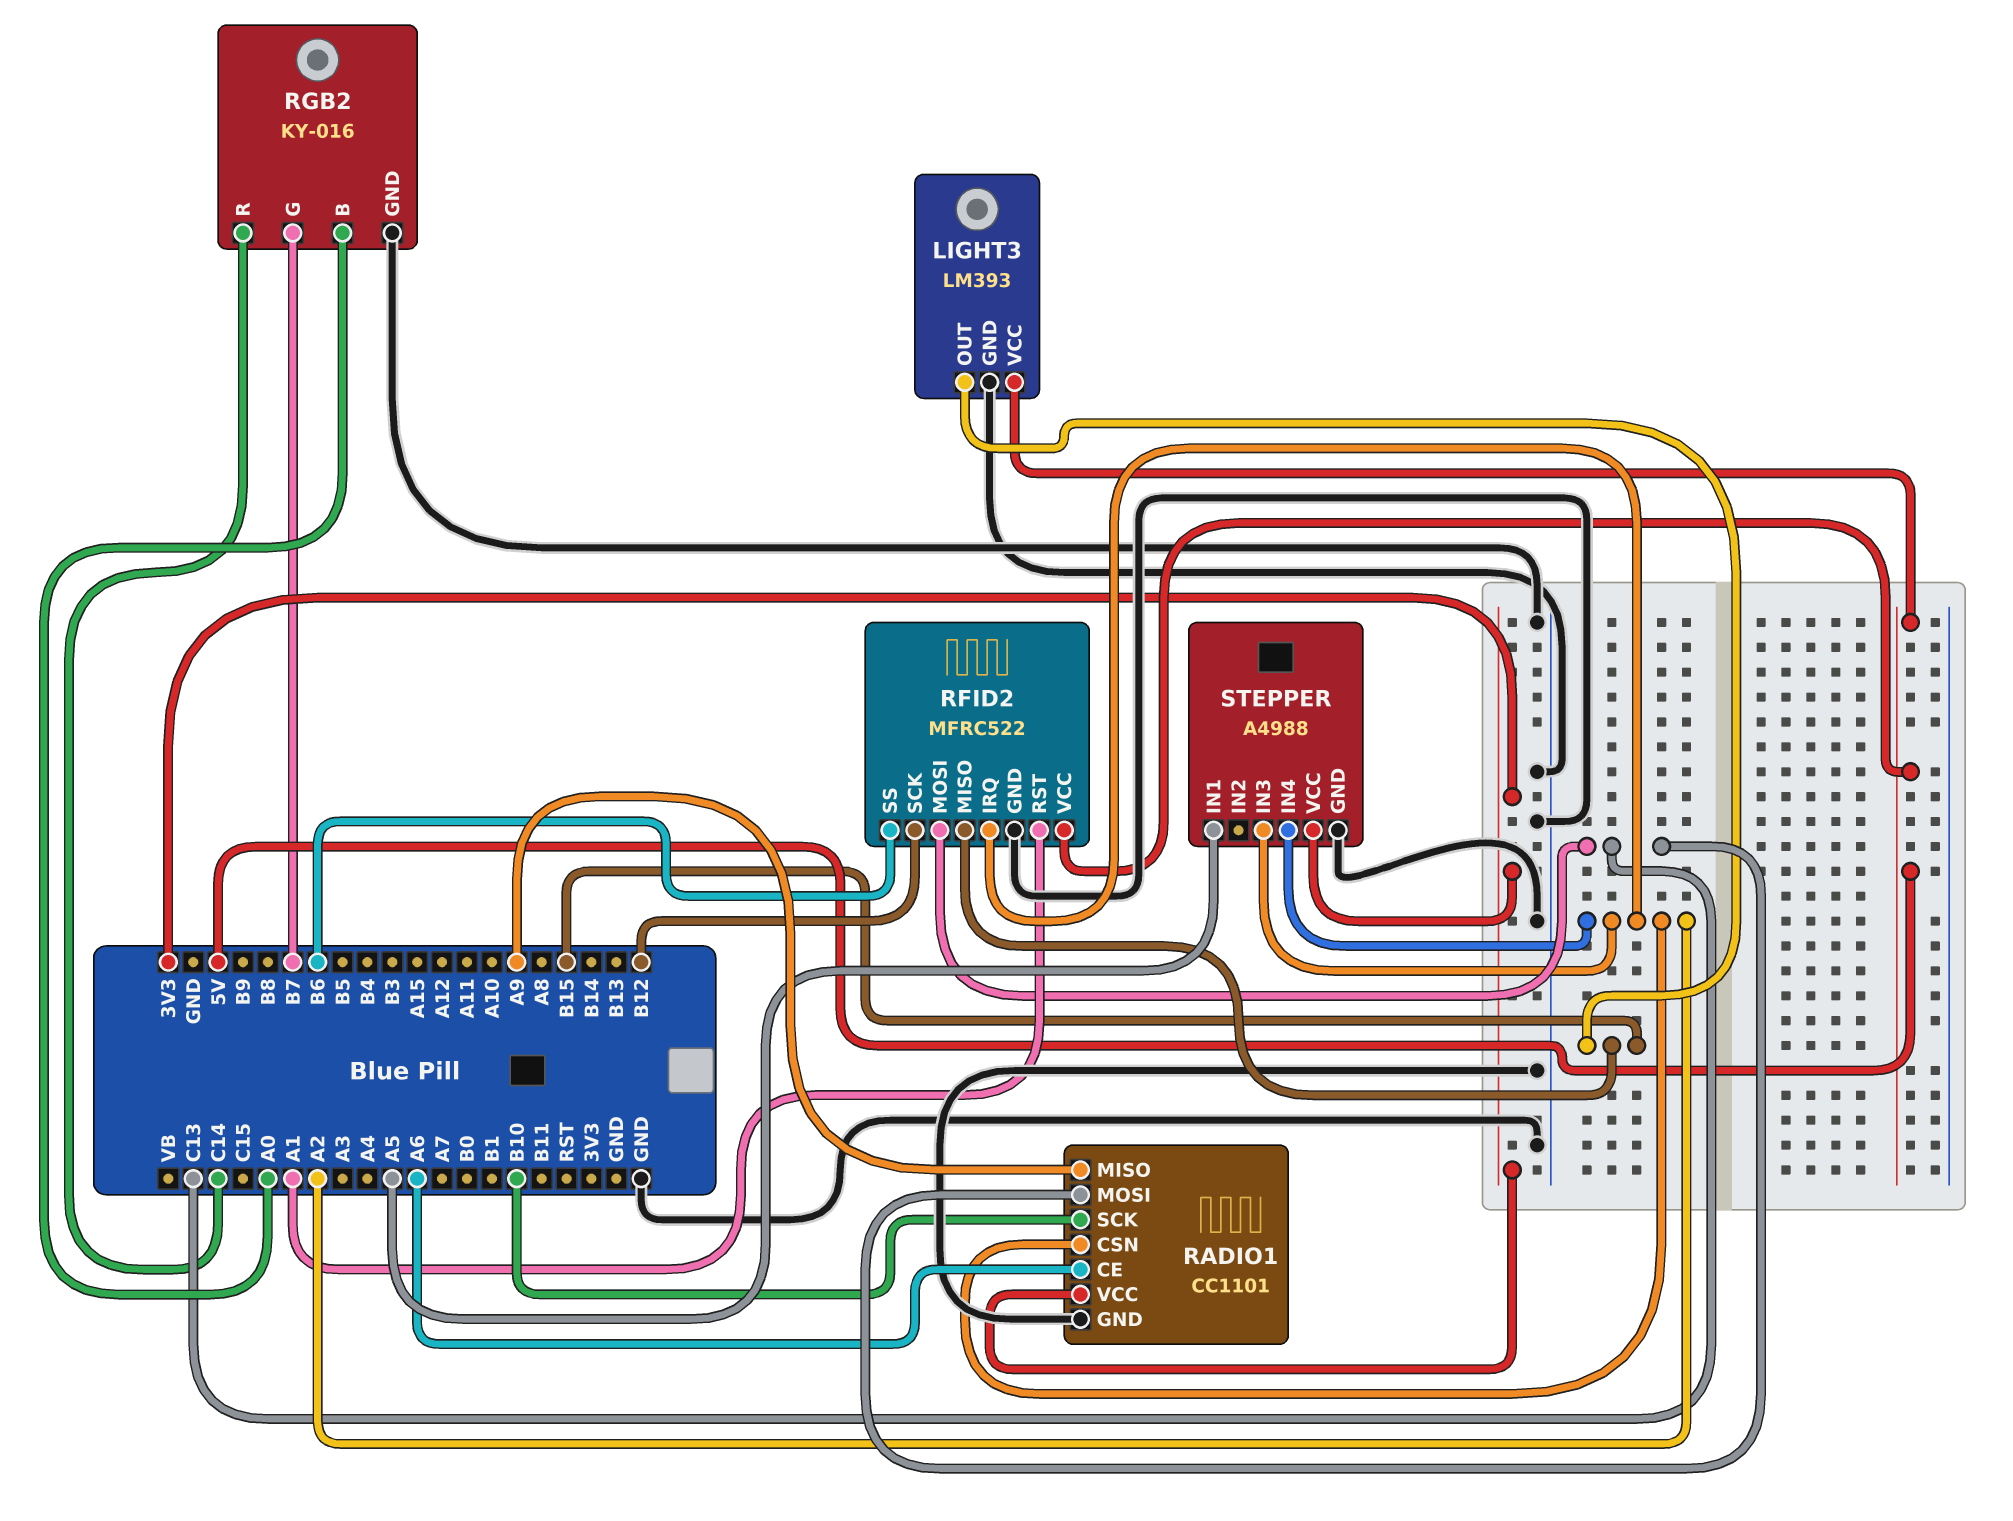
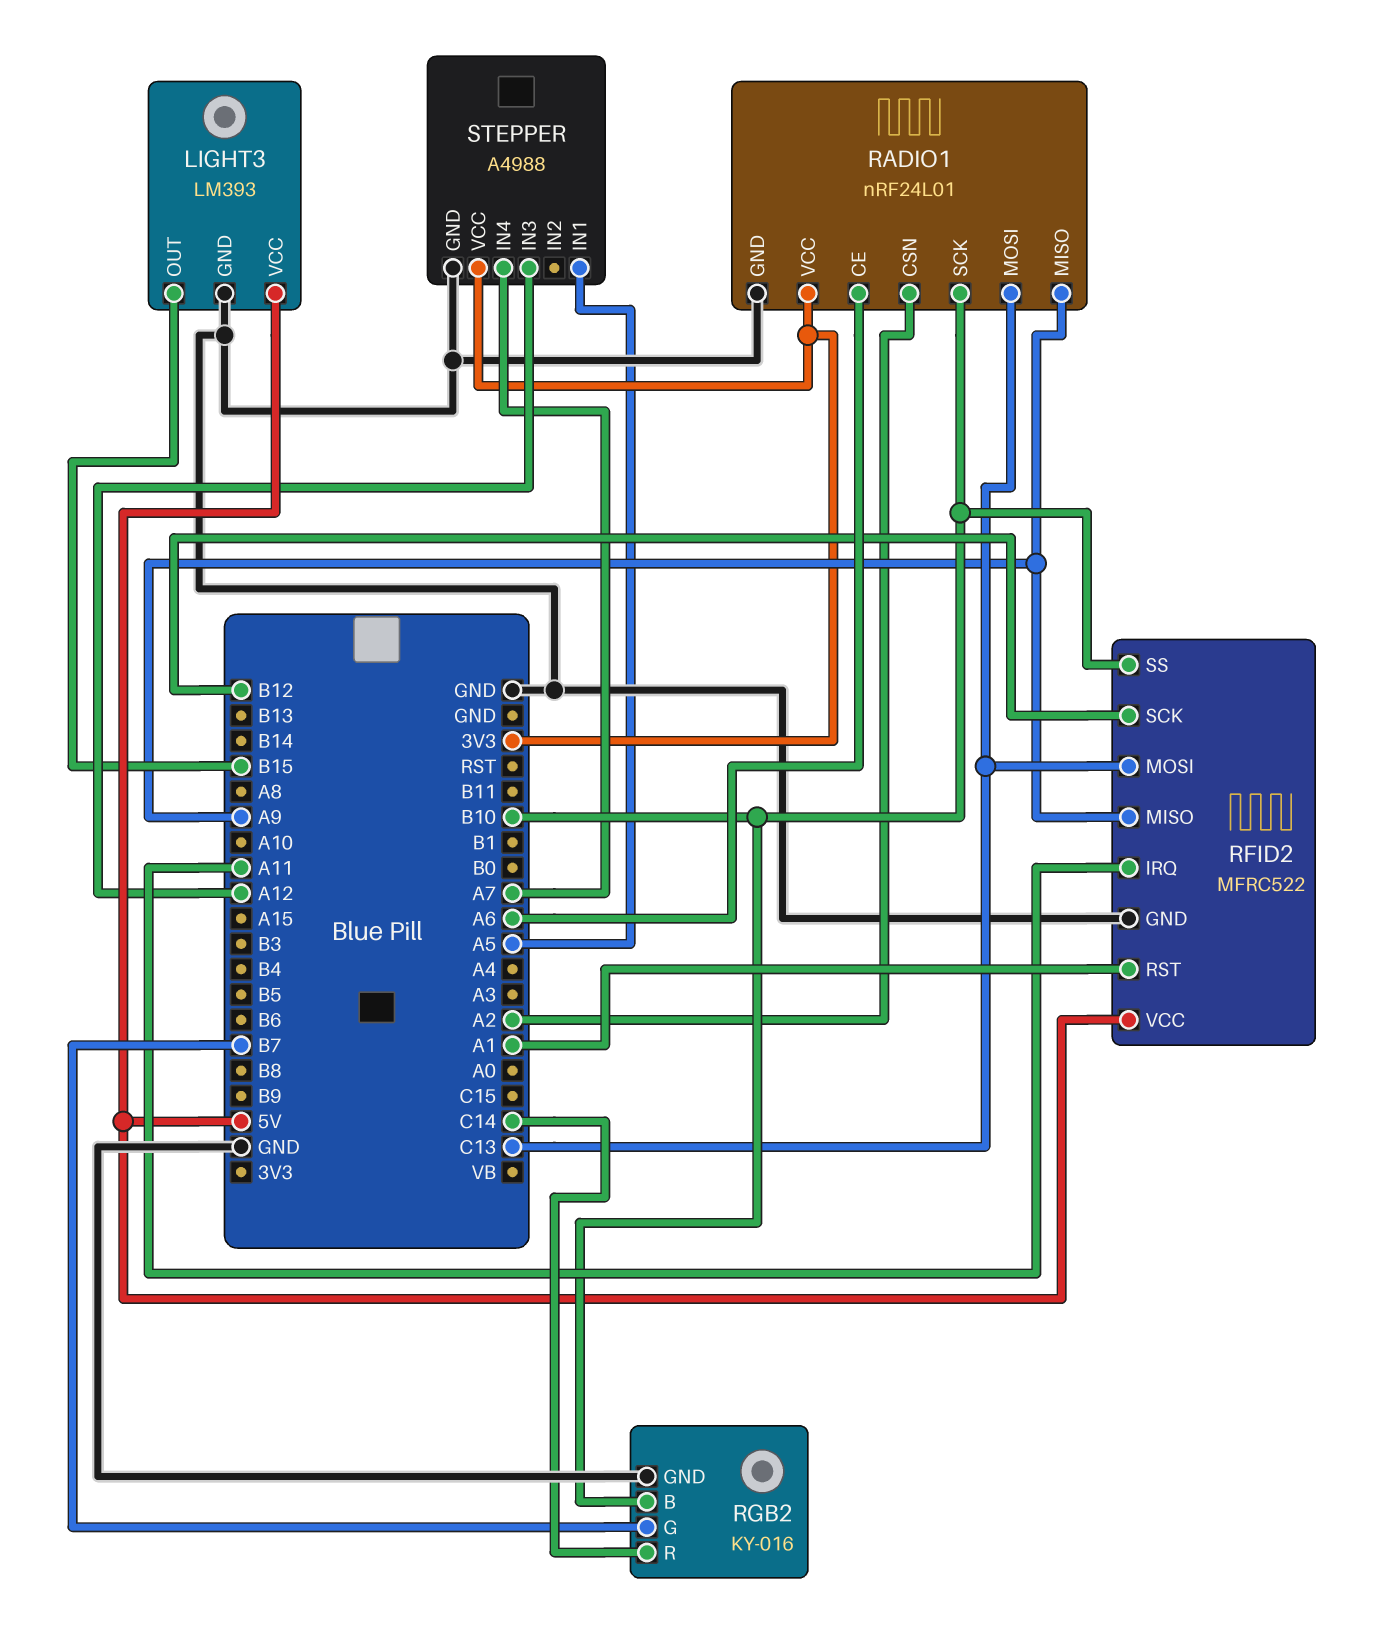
RADIO1: CC1101 -> nRF24L01
RFID2 pin IRQ: A2 -> A11
RFID2 pin MISO: B15 -> A9
RFID2 pin SS: B6 -> B10
RGB2 pin B: A0 -> B10
STEPPER pin IN3: A2 -> A12
STEPPER pin IN4: A2 -> A7

